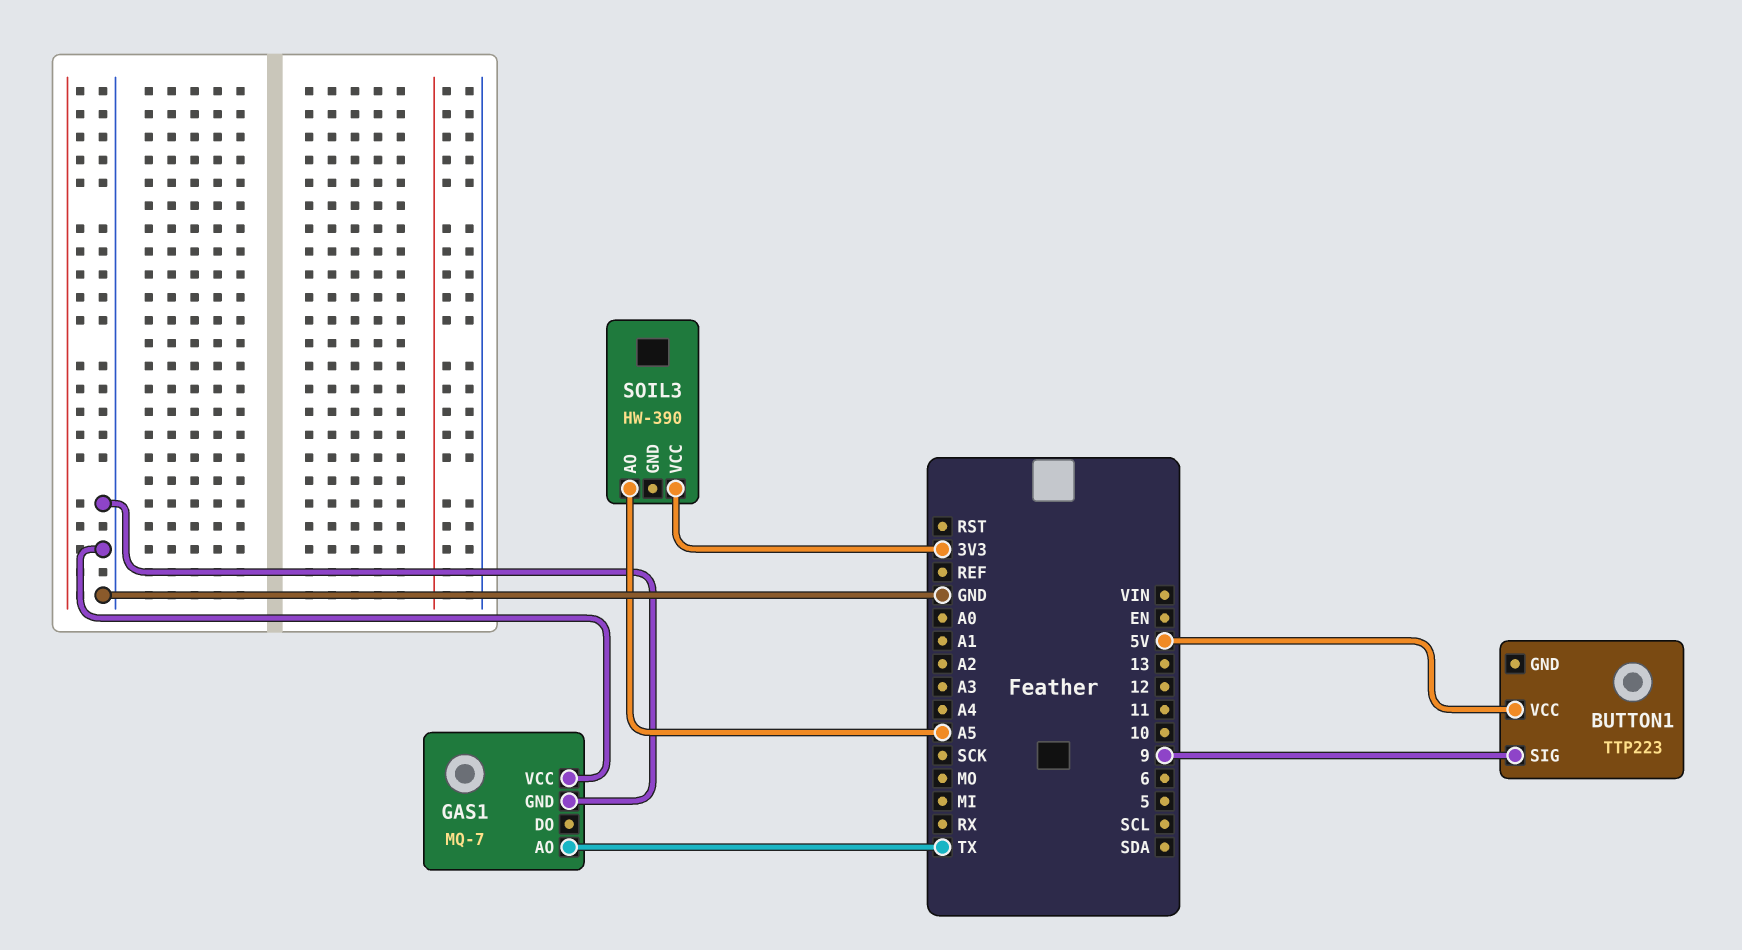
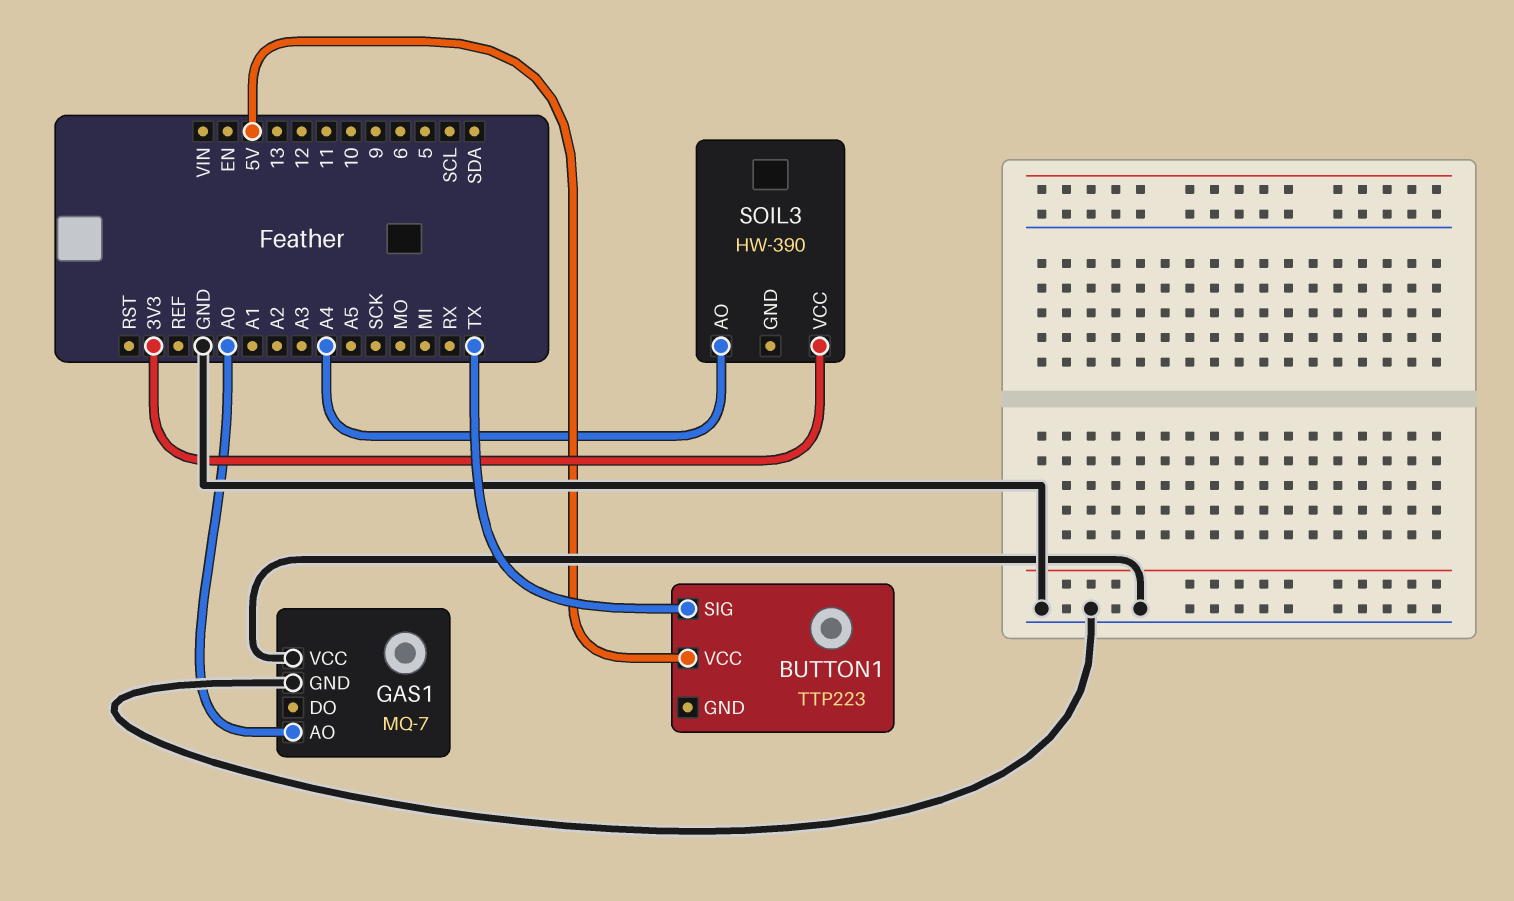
BUTTON1 pin SIG: 9 -> TX
GAS1 pin AO: TX -> A0
SOIL3 pin AO: A5 -> A4

